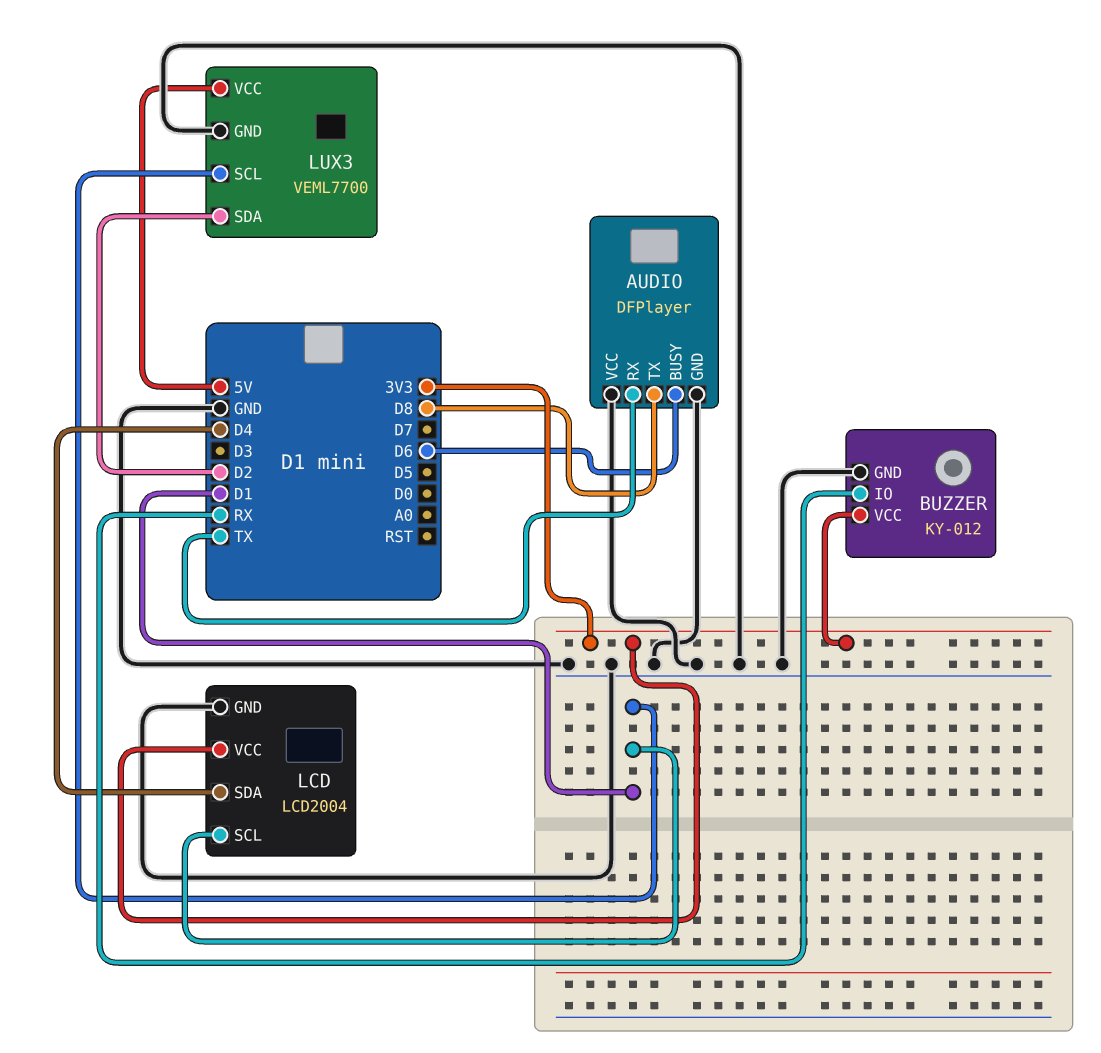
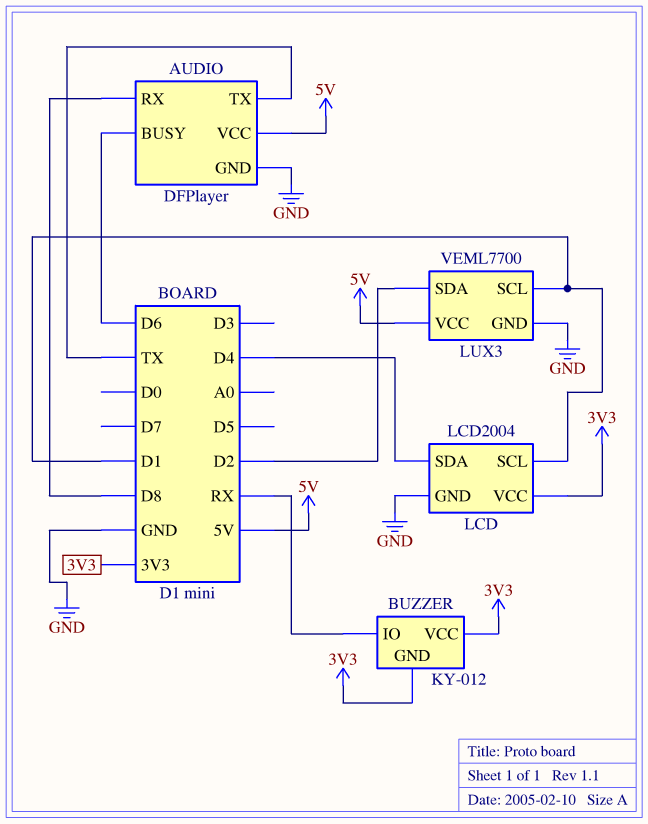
AUDIO pin RX: TX -> D8
AUDIO pin TX: D8 -> TX
AUDIO pin VCC: GND -> 5V
BUZZER pin GND: GND -> 3V3

